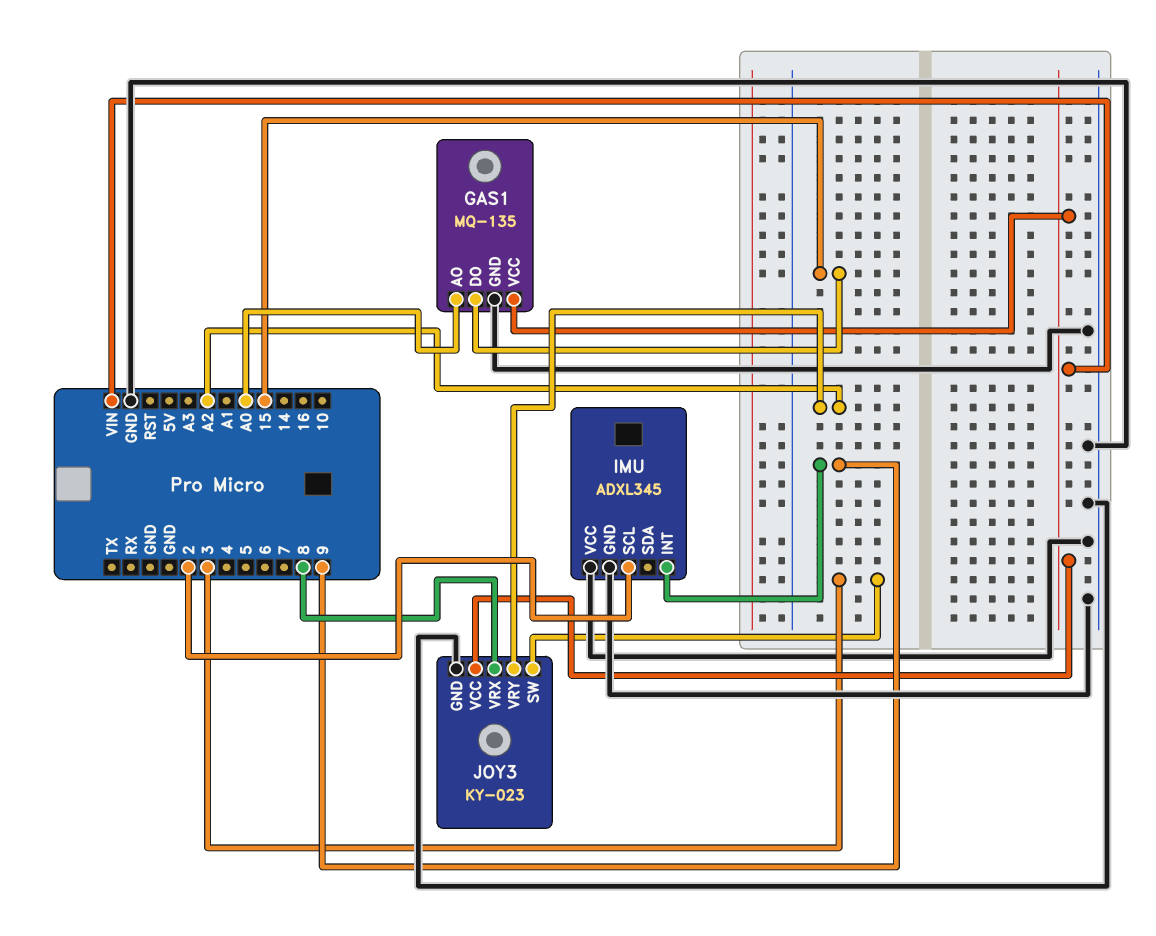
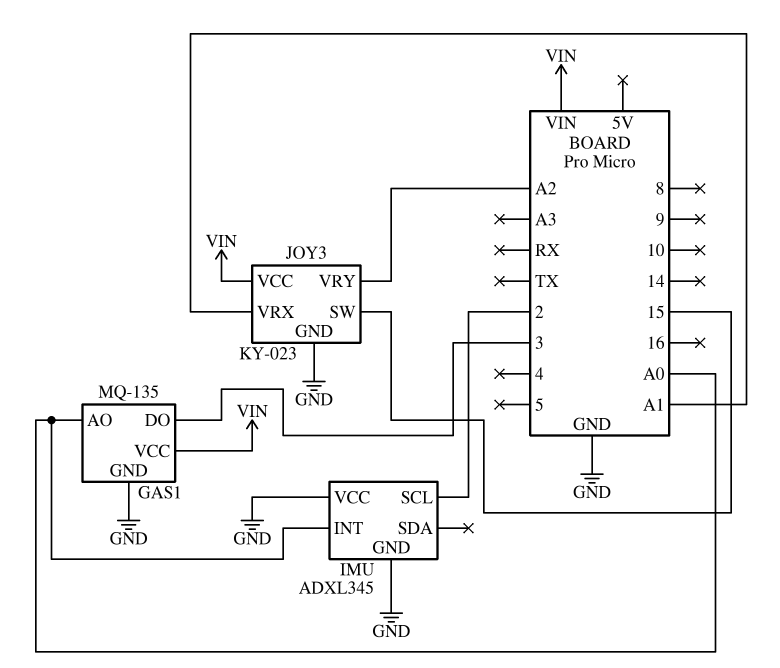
GAS1 pin DO: 15 -> 3
IMU pin INT: 9 -> A0
JOY3 pin SW: 3 -> 15
JOY3 pin VRX: 8 -> A1

